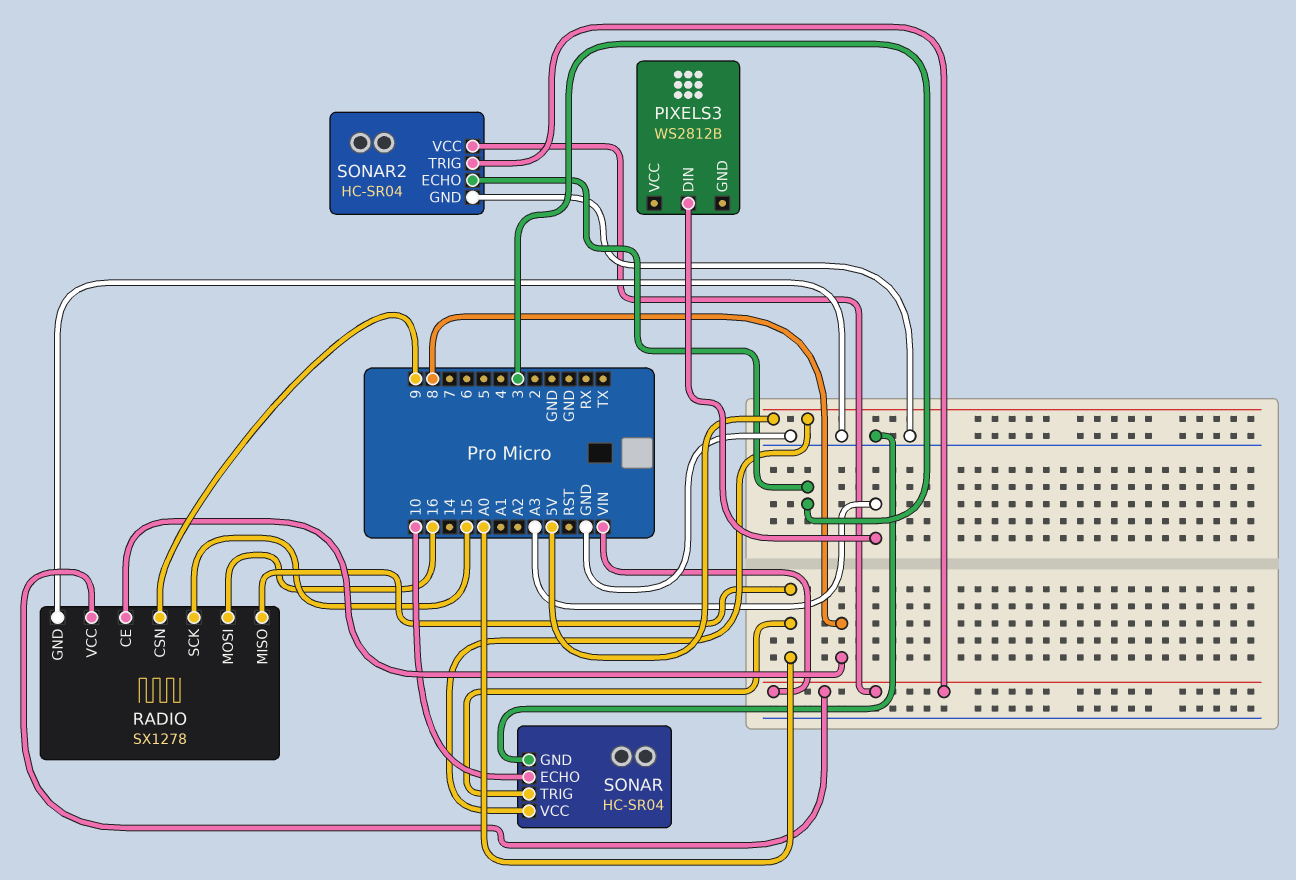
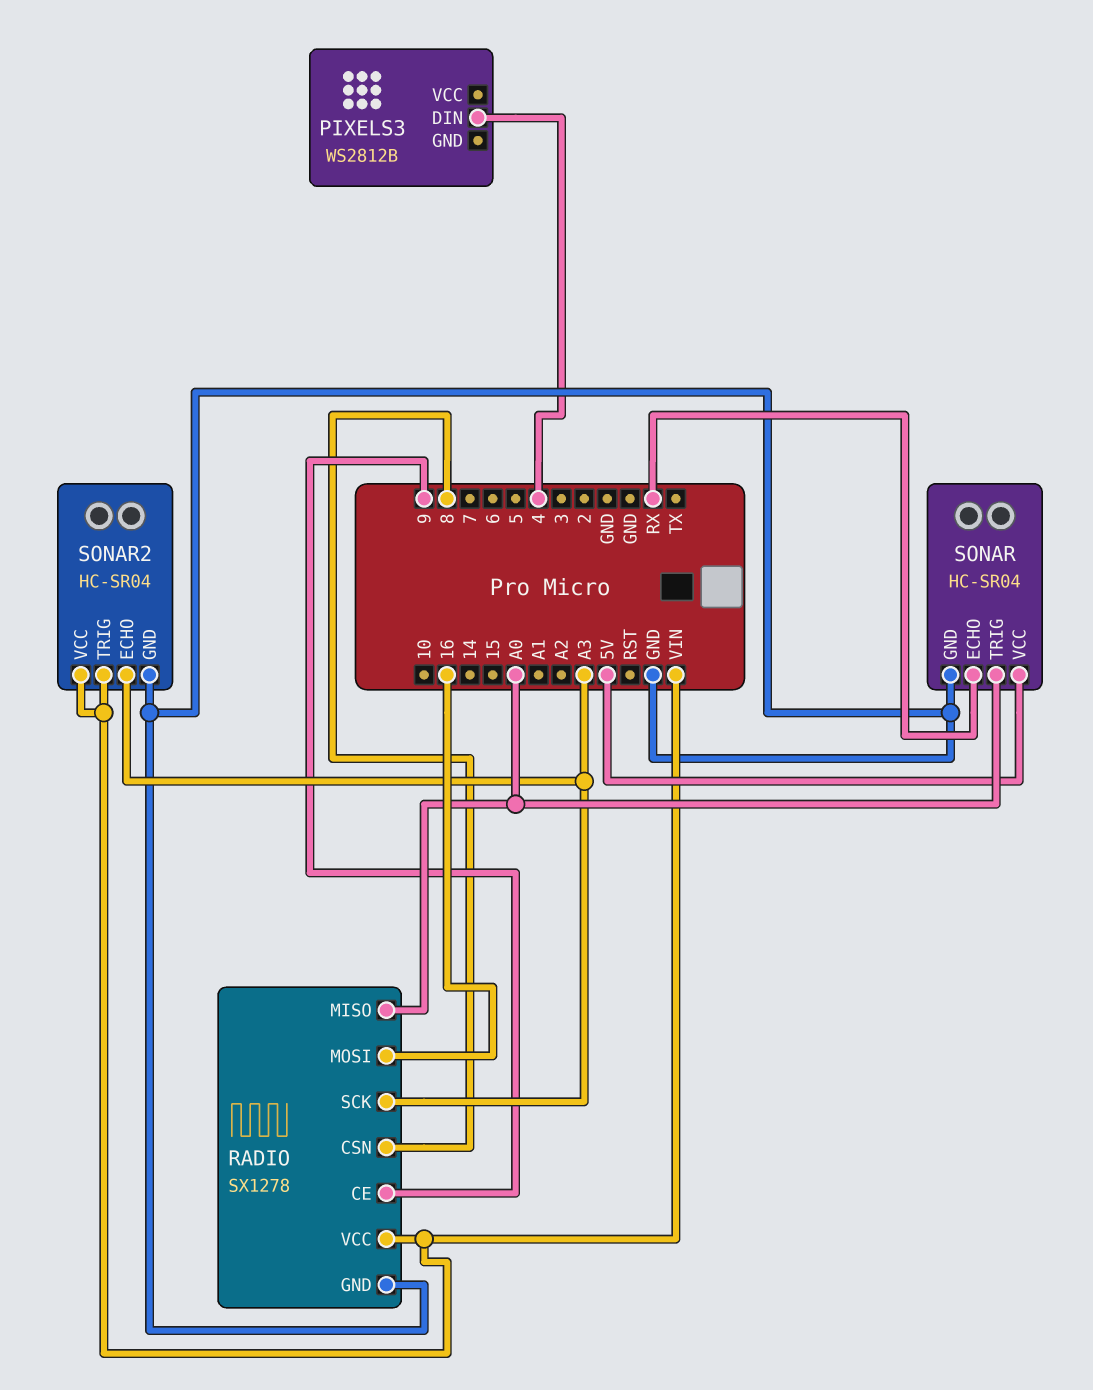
PIXELS3 pin DIN: A3 -> 4
RADIO pin CE: 8 -> 9
RADIO pin CSN: 9 -> 8
RADIO pin SCK: 15 -> A3
SONAR pin ECHO: 10 -> RX
SONAR2 pin ECHO: 3 -> A3

